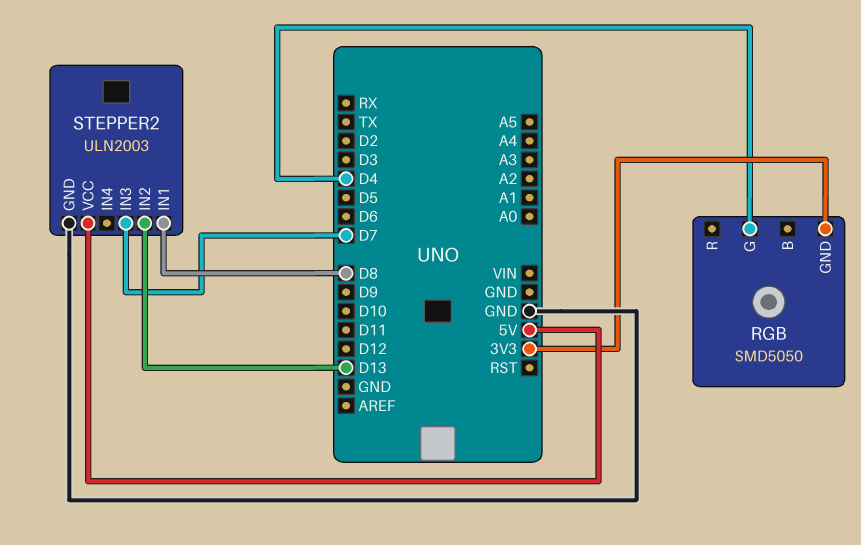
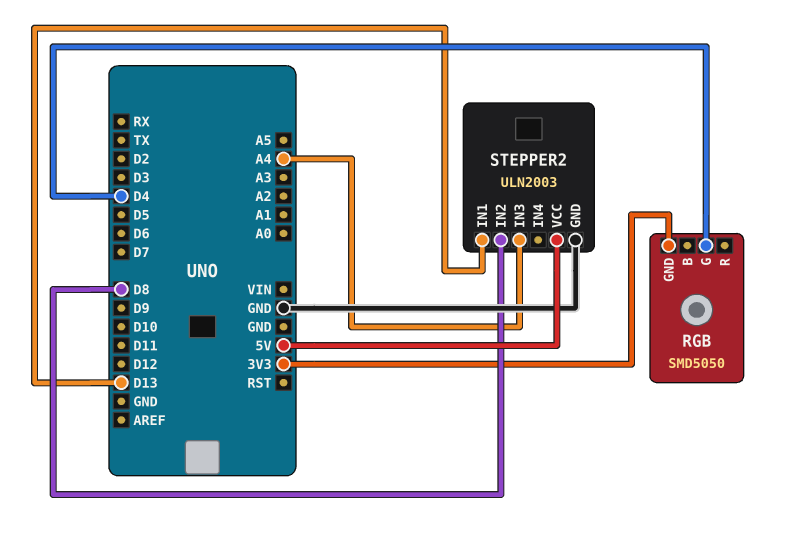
STEPPER2 pin IN1: D8 -> D13
STEPPER2 pin IN2: D13 -> D8
STEPPER2 pin IN3: D7 -> A4

